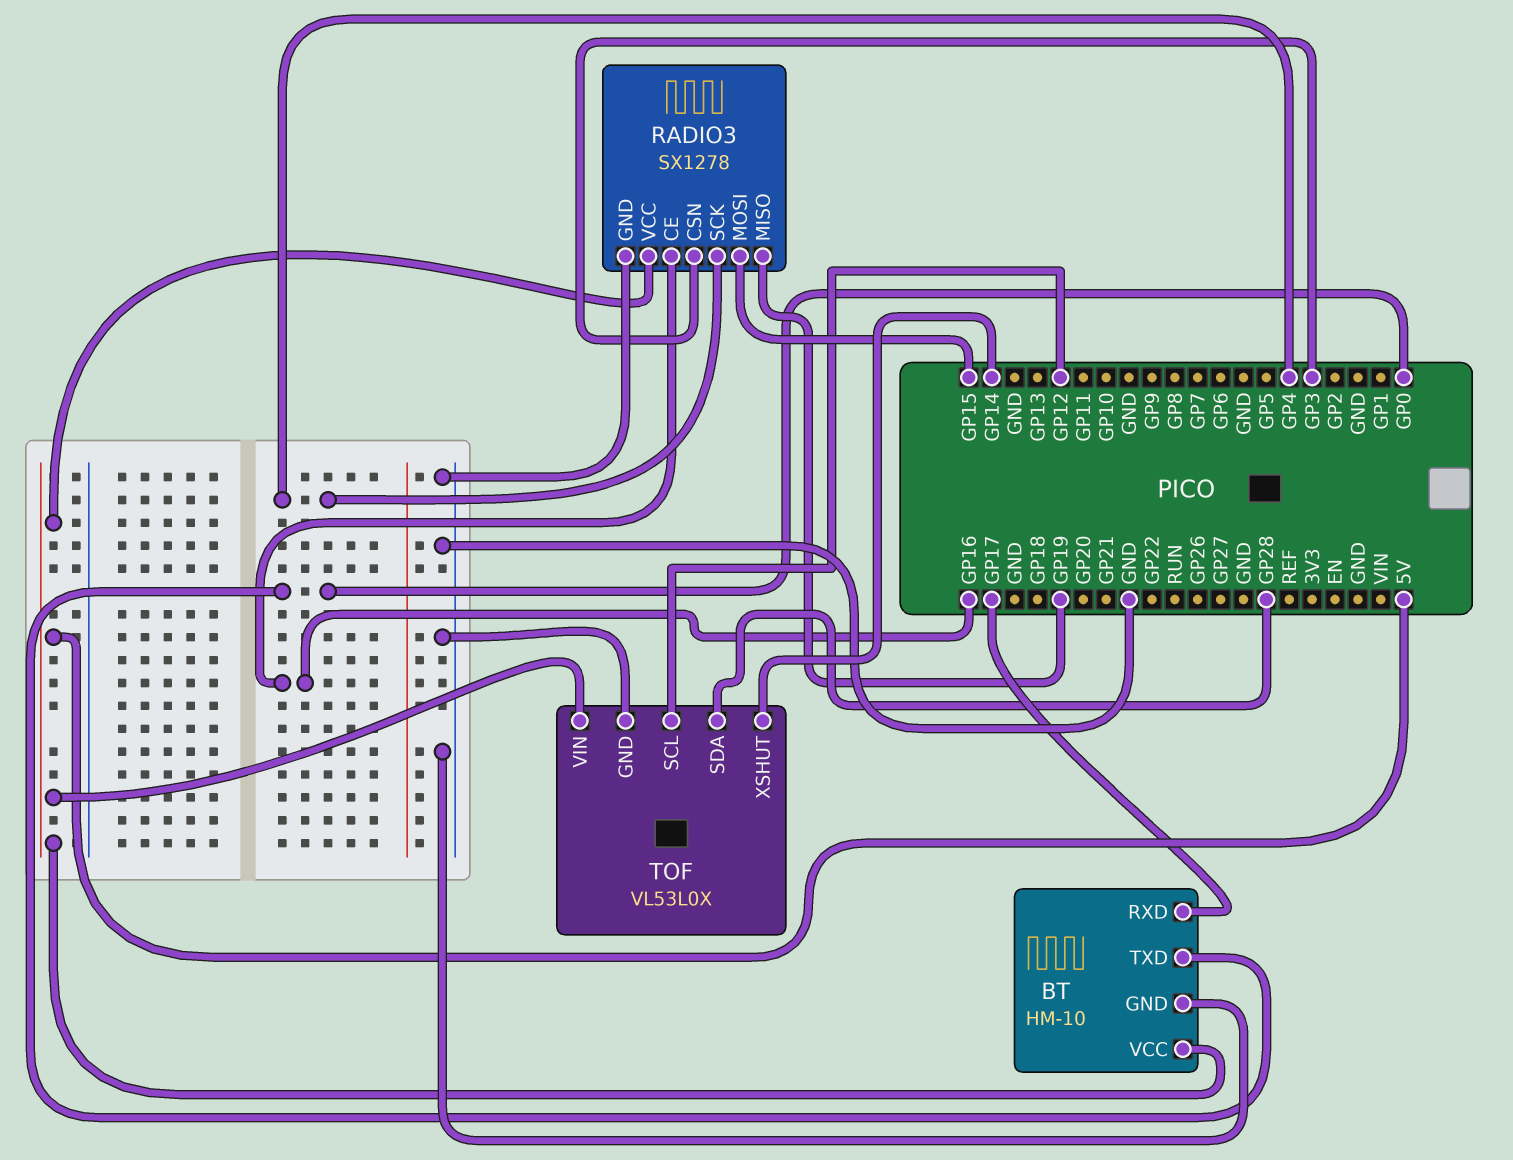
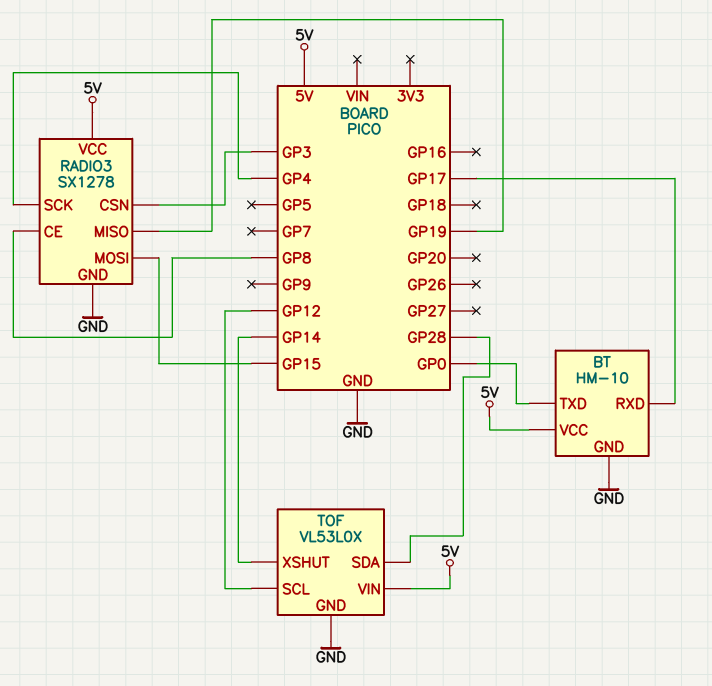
RADIO3 pin CE: GP16 -> GP8

